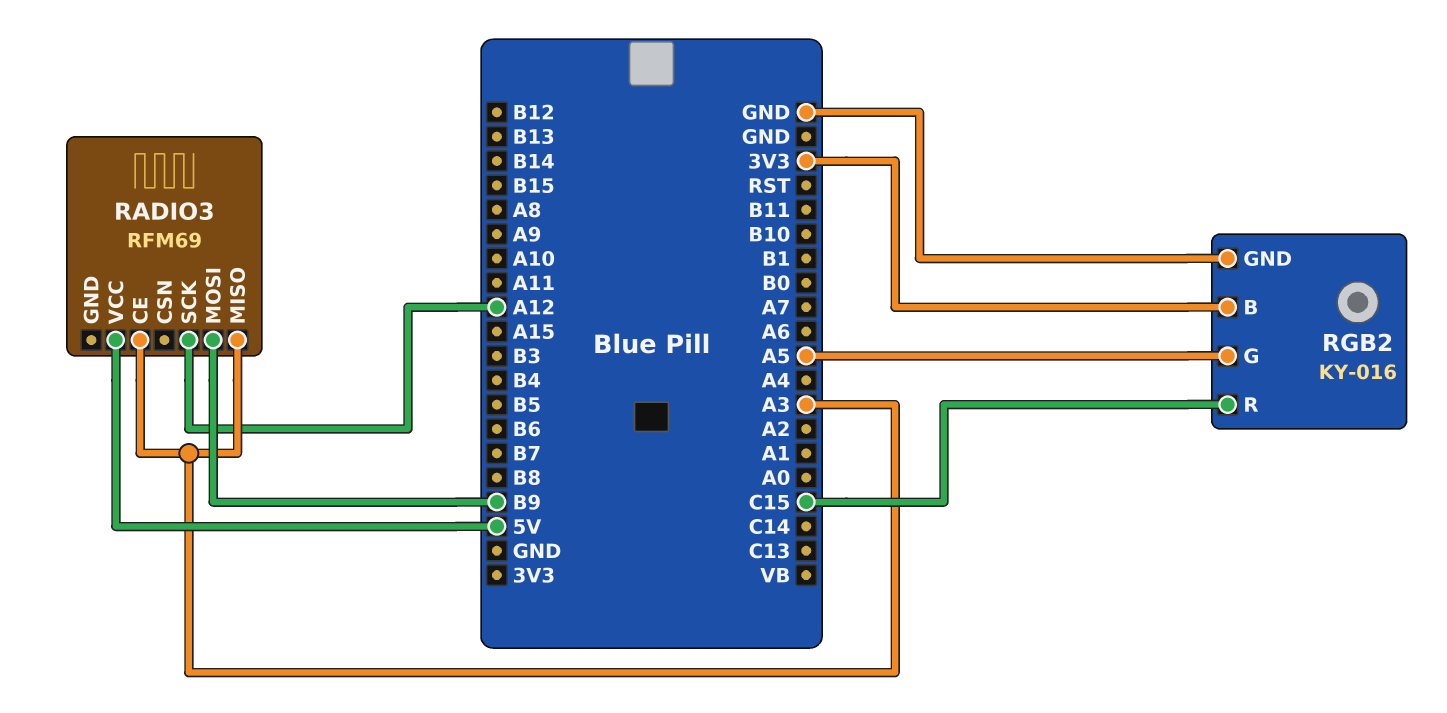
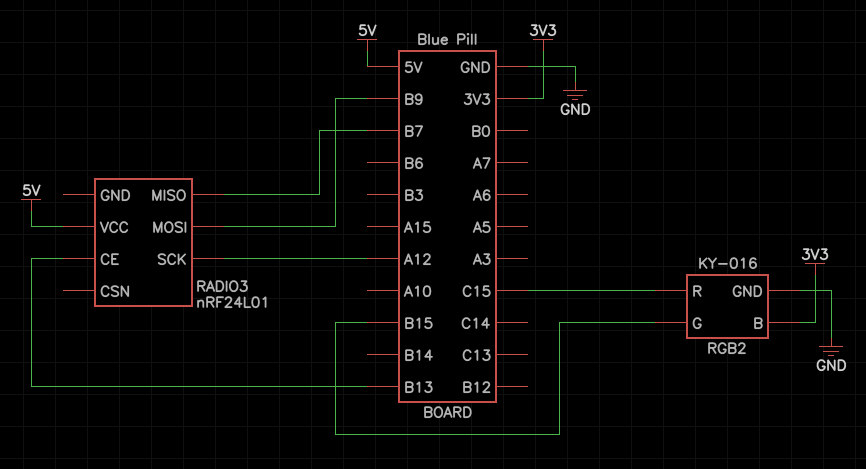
RADIO3: RFM69 -> nRF24L01
RADIO3 pin CE: A3 -> B13
RADIO3 pin MISO: A3 -> B7
RGB2 pin G: A5 -> B15

